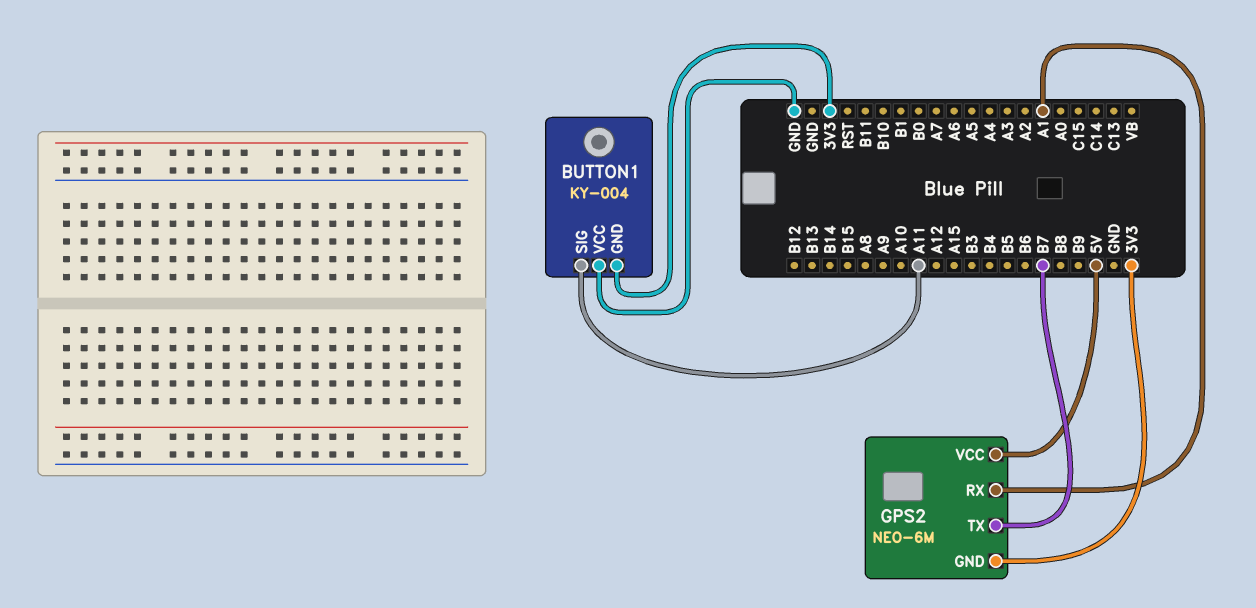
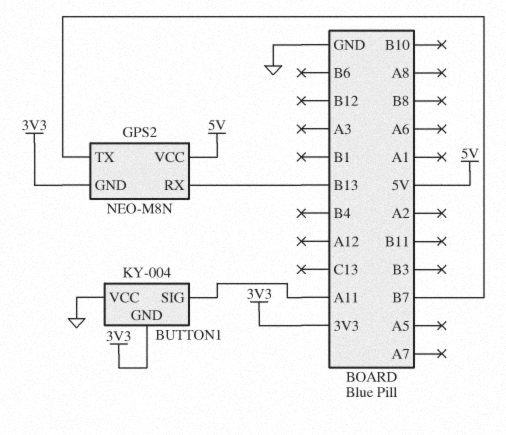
GPS2: NEO-6M -> NEO-M8N
GPS2 pin RX: A1 -> B13

